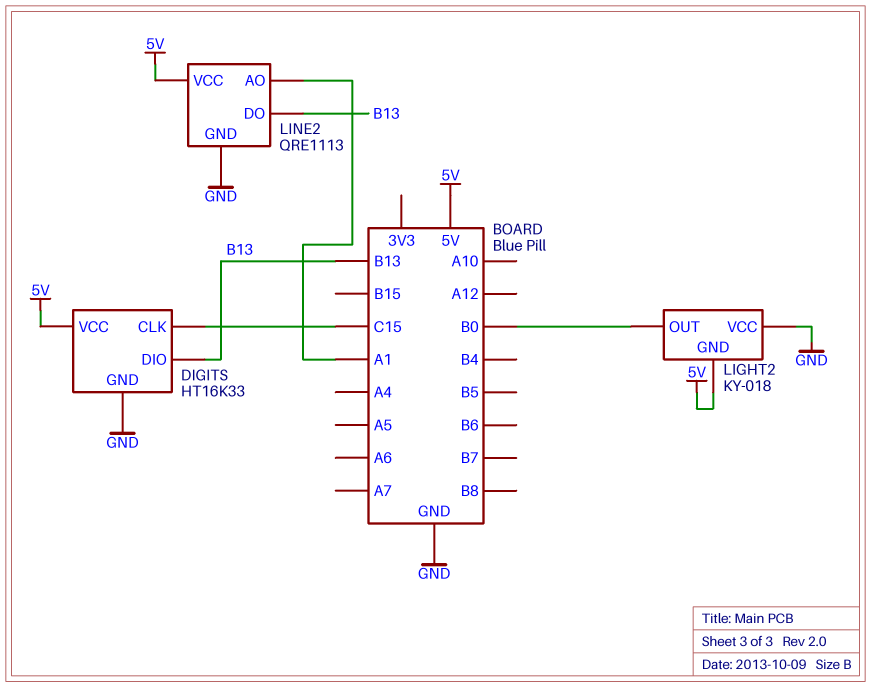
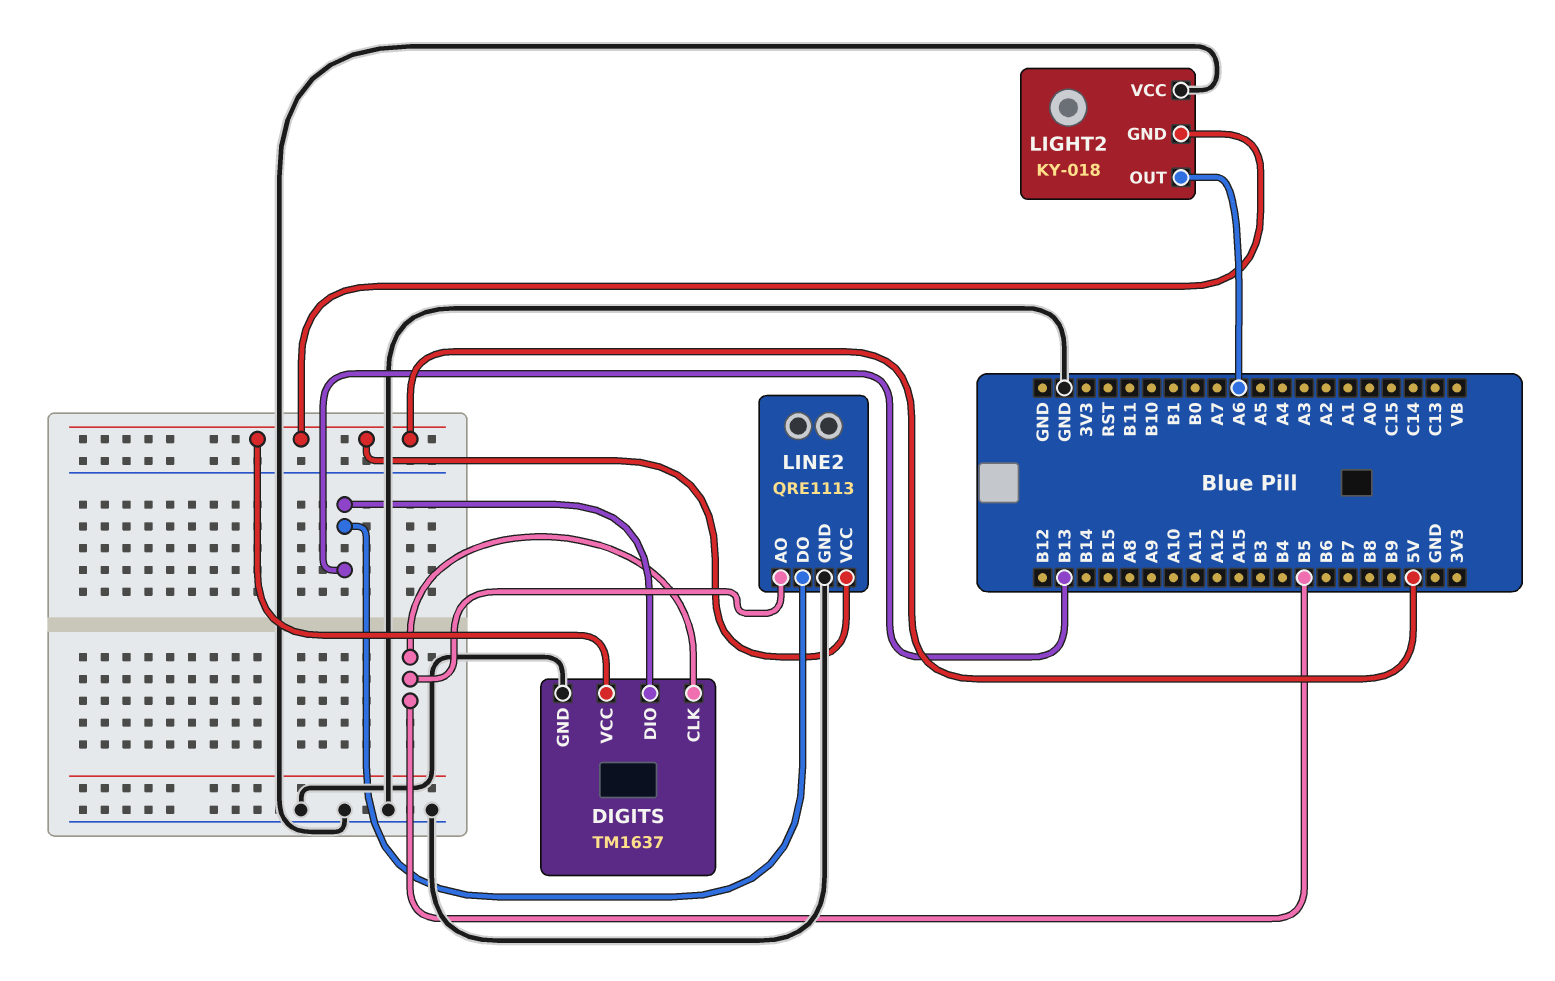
DIGITS: HT16K33 -> TM1637
DIGITS pin CLK: C15 -> B5
LIGHT2 pin OUT: B0 -> A6
LINE2 pin AO: A1 -> B5

